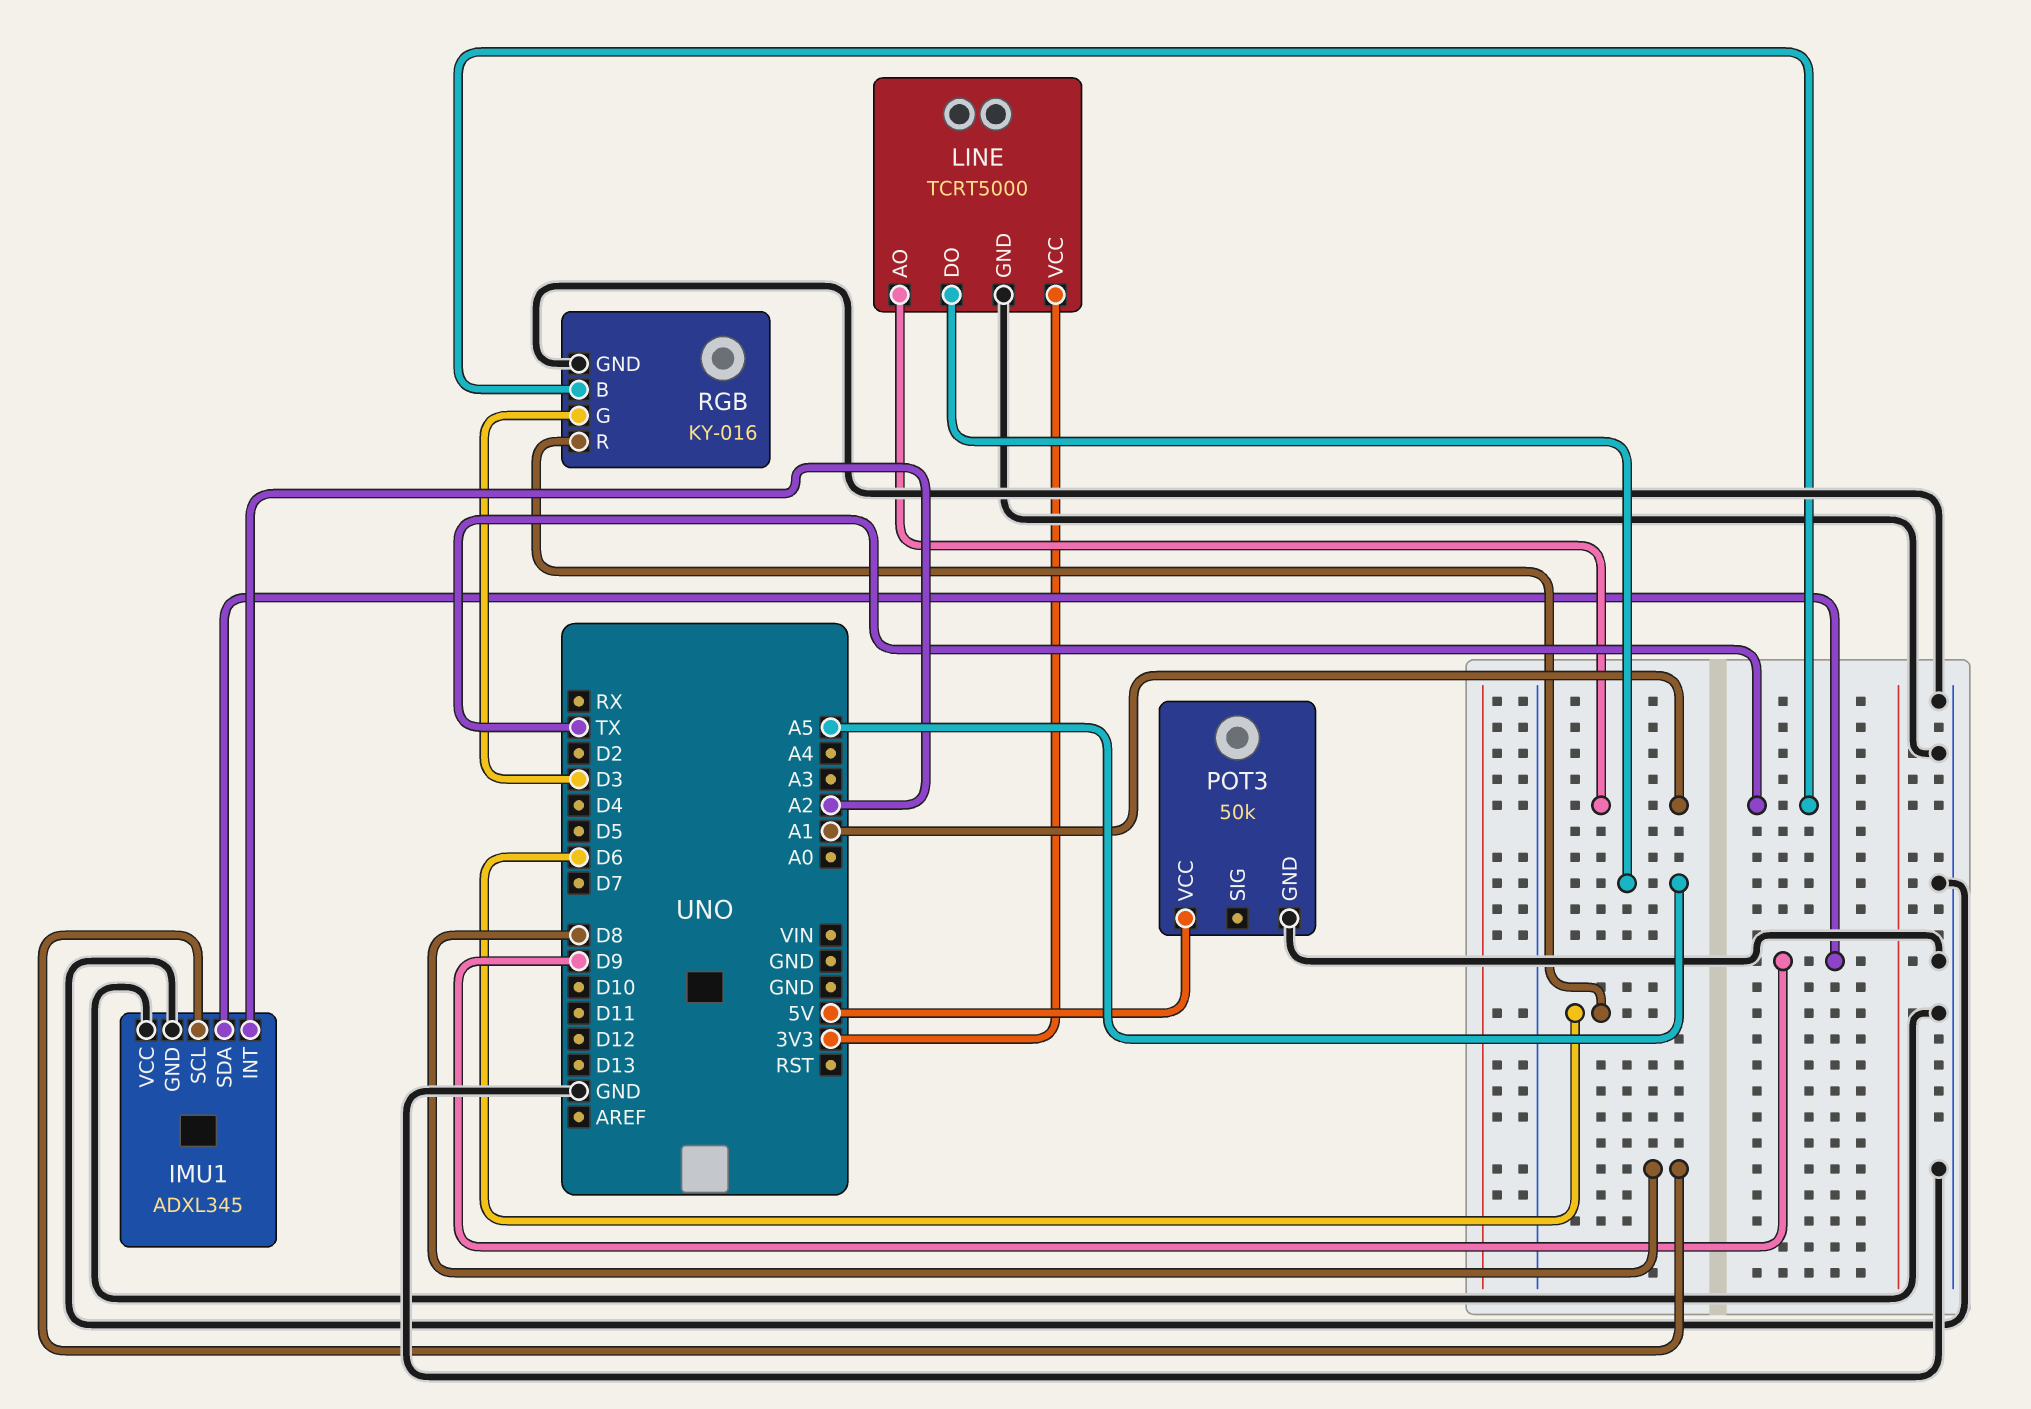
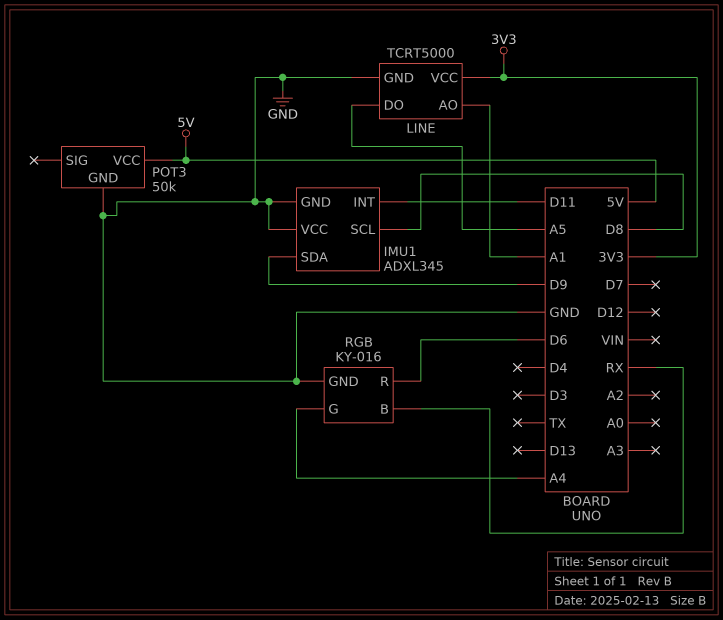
IMU1 pin INT: A2 -> D11
RGB pin B: TX -> RX
RGB pin G: D3 -> A4

